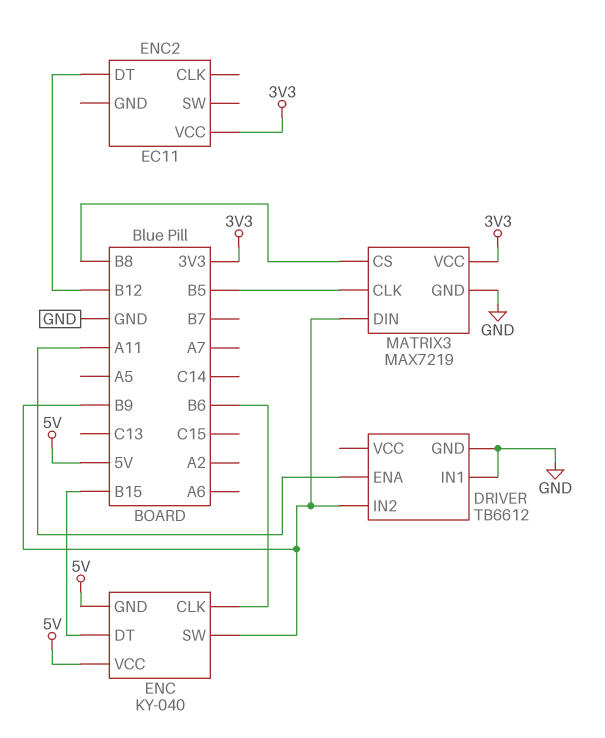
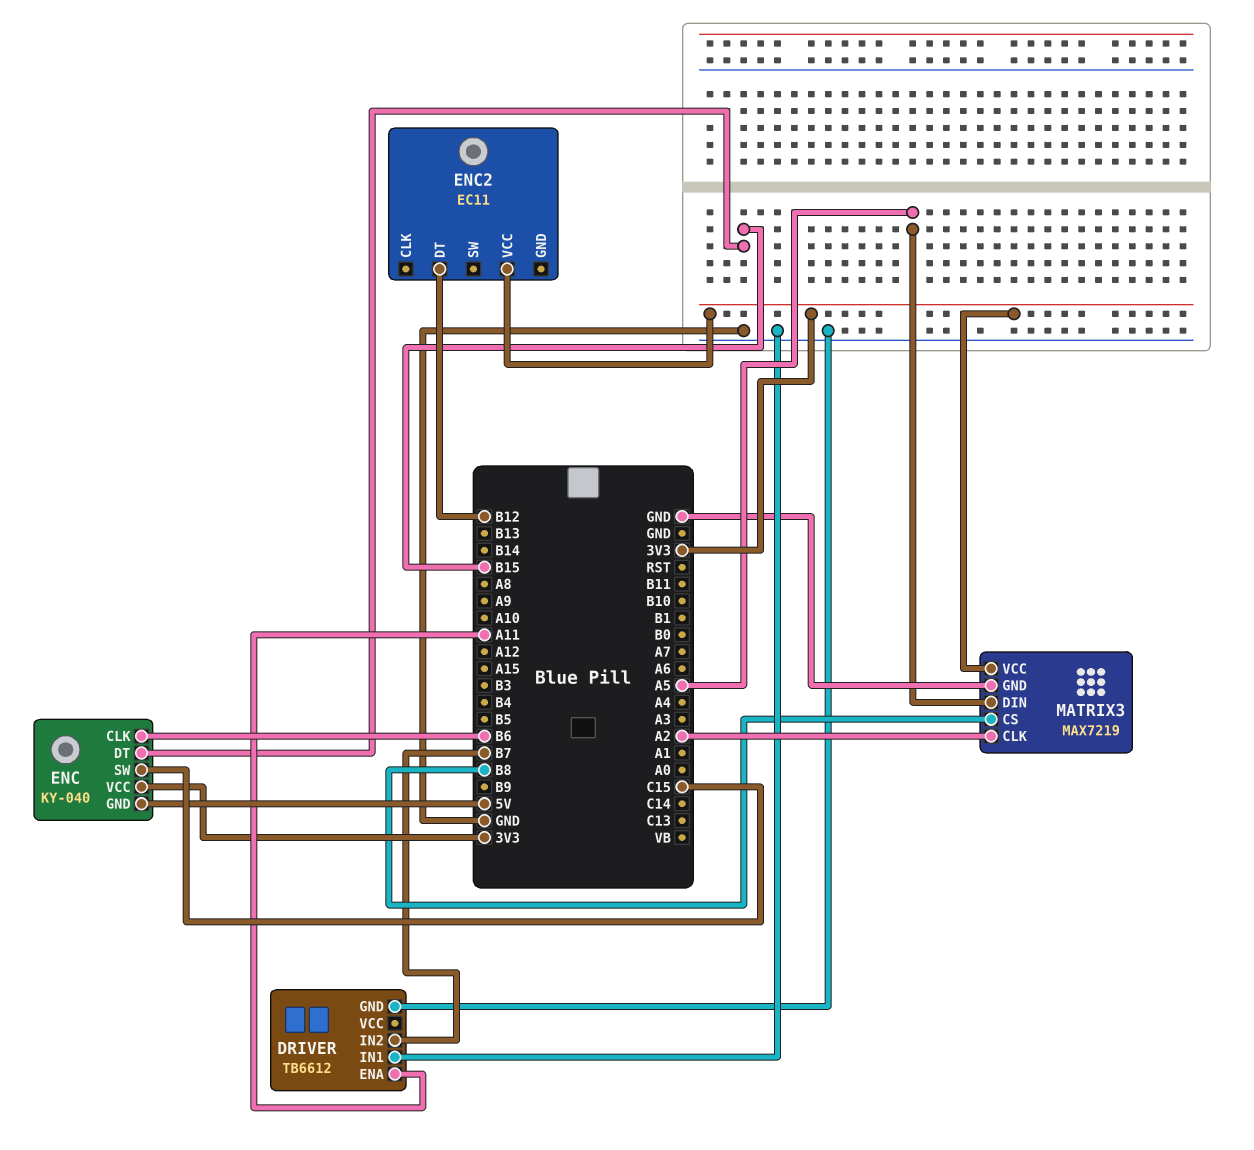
DRIVER pin IN2: B9 -> B7
ENC pin SW: B9 -> C15
ENC pin VCC: 5V -> 3V3
MATRIX3 pin CLK: B5 -> A2
MATRIX3 pin DIN: B9 -> A5

